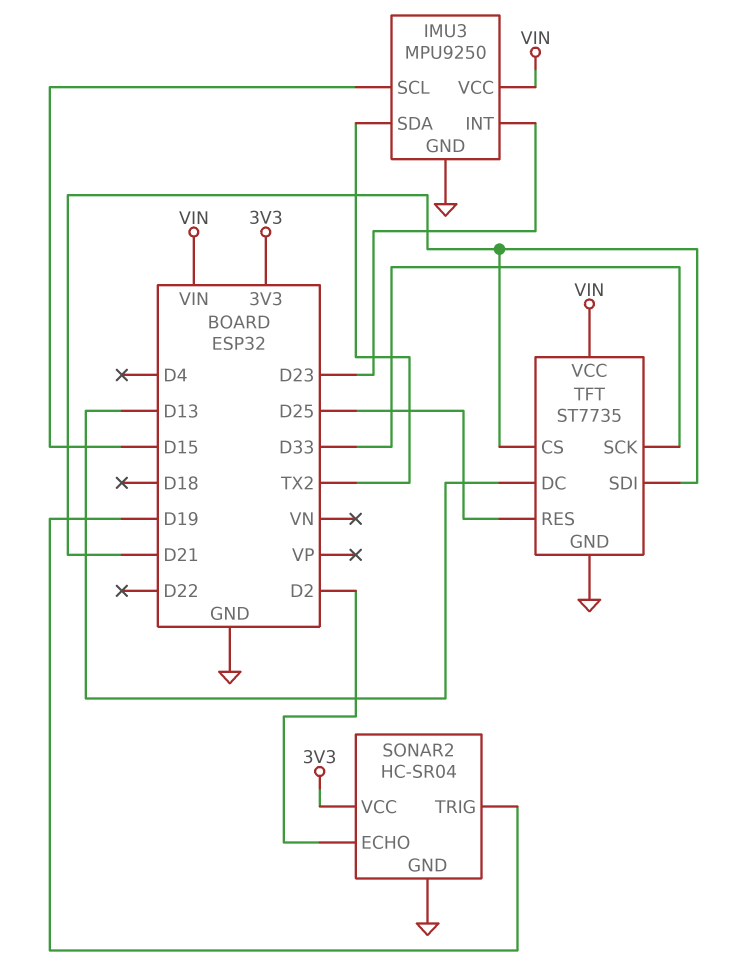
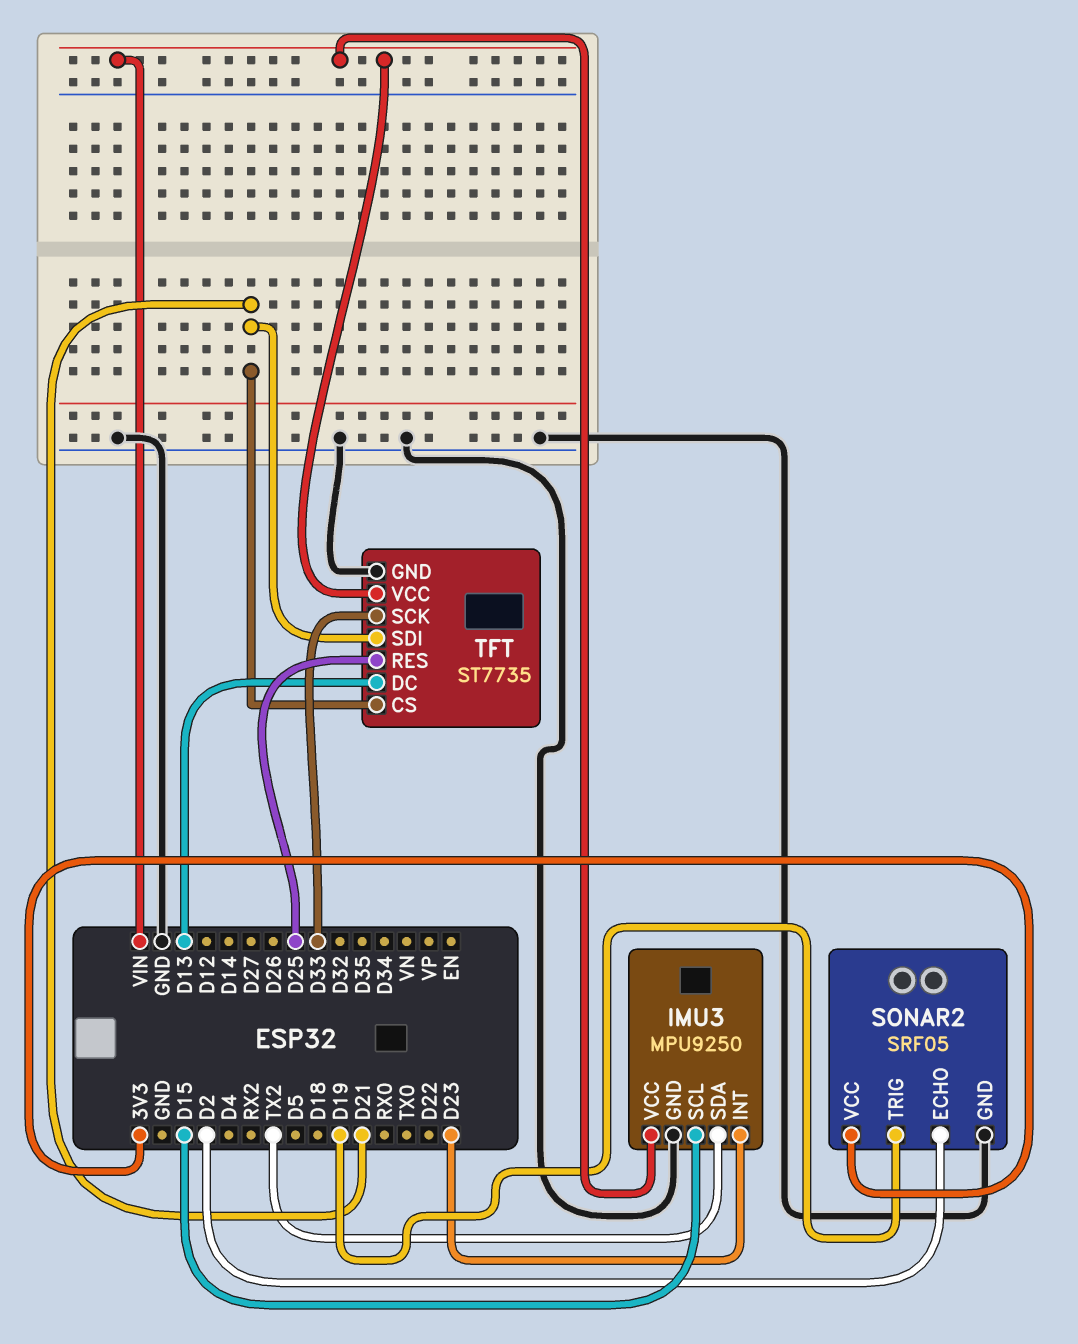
SONAR2: HC-SR04 -> SRF05

